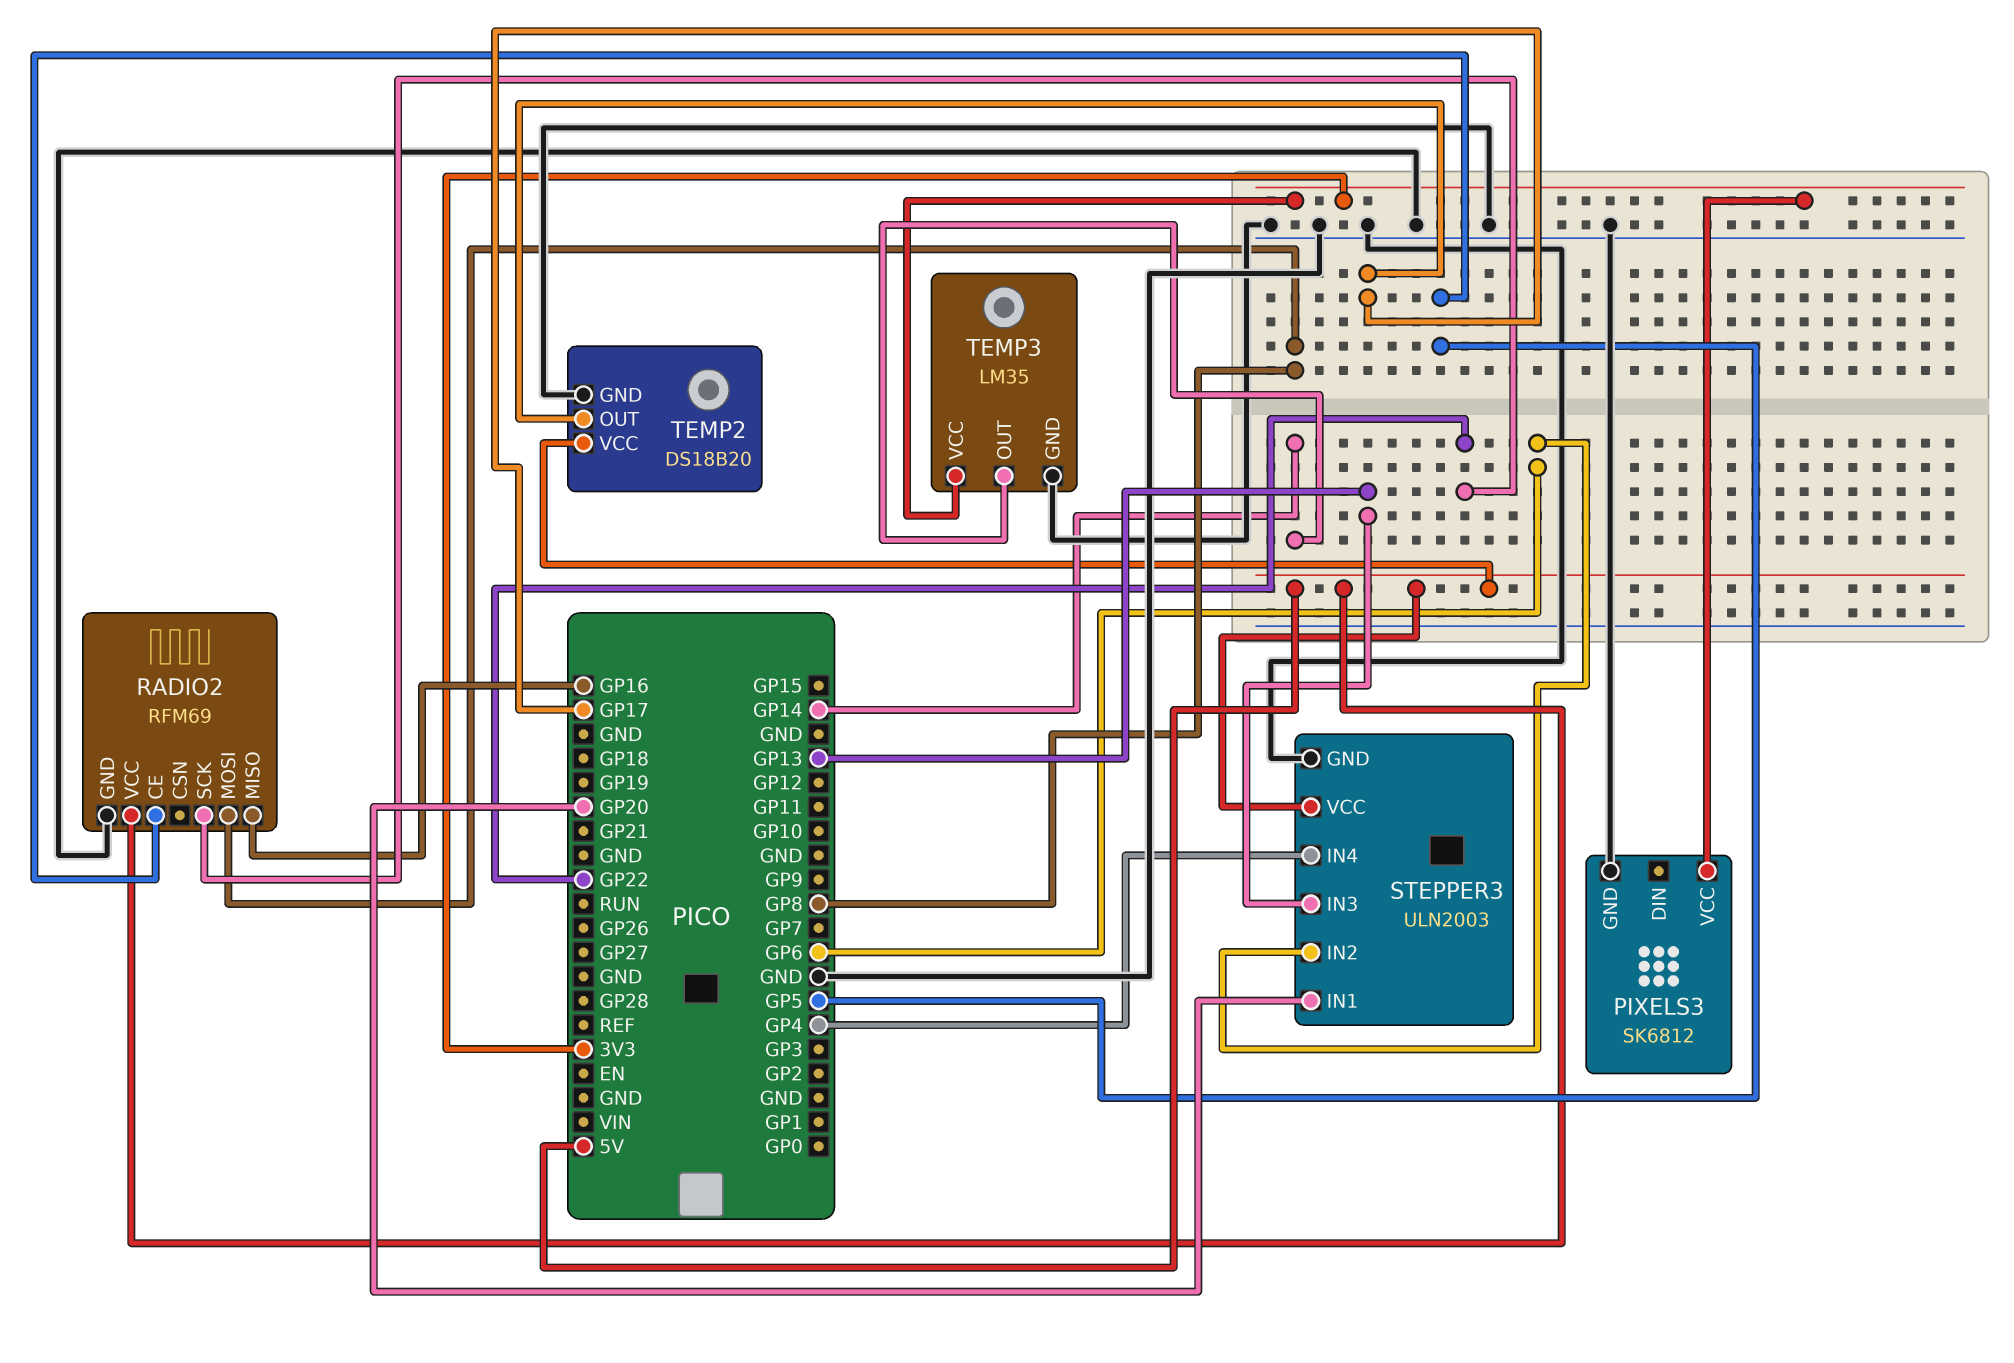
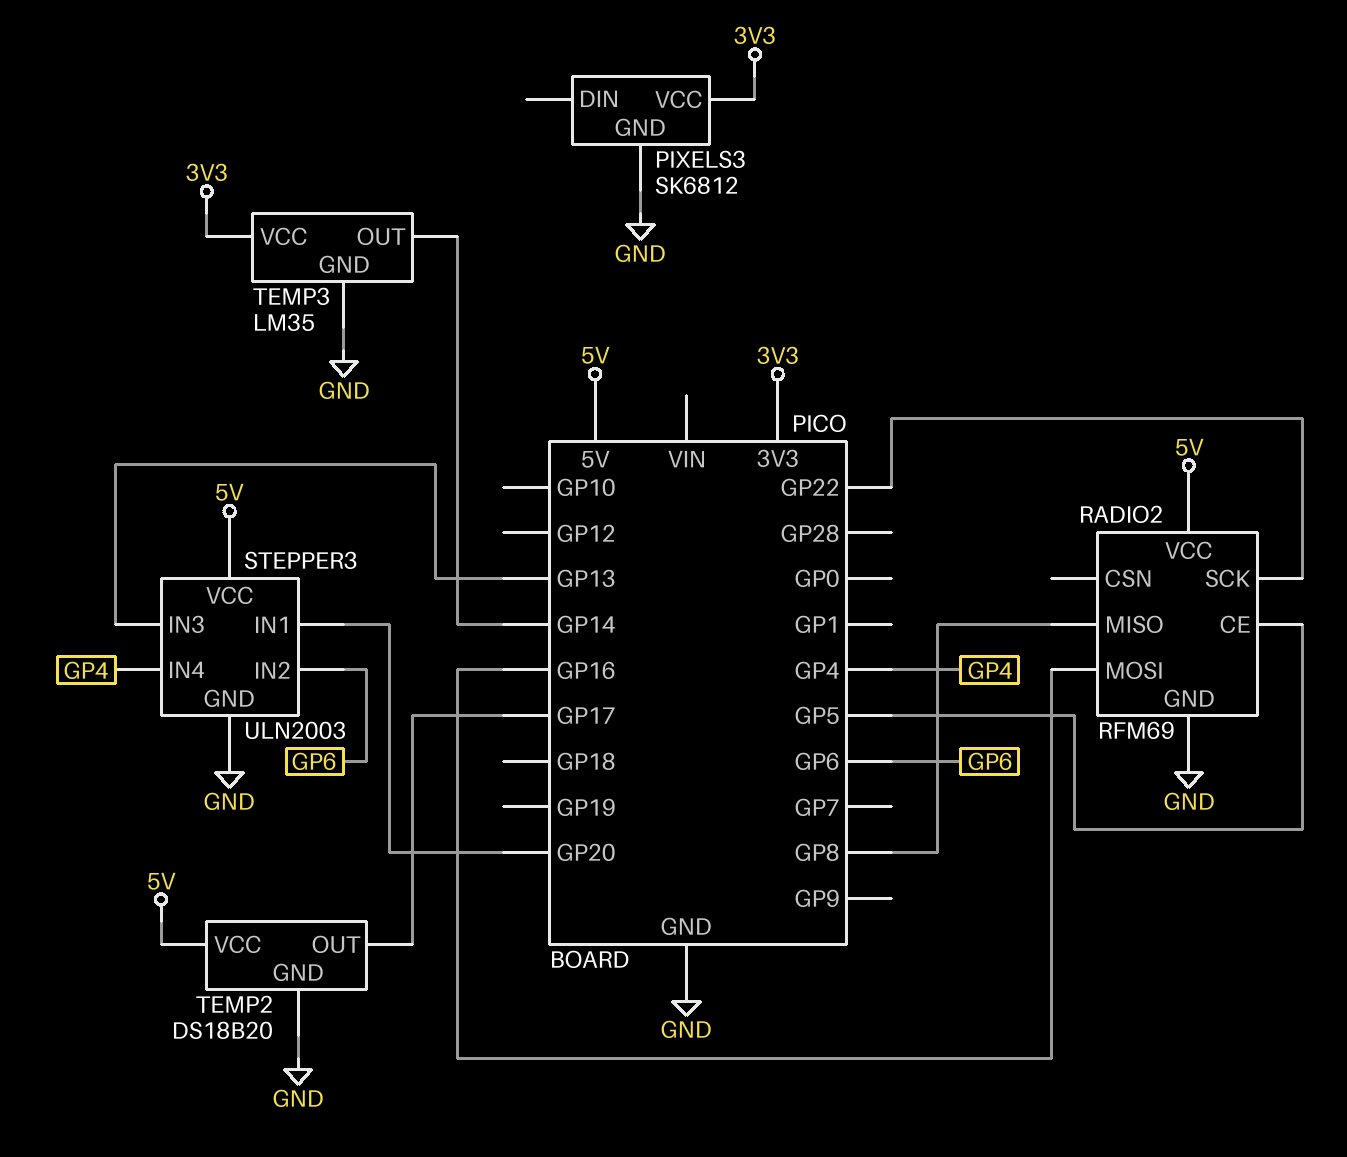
RADIO2 pin MISO: GP16 -> GP8
RADIO2 pin MOSI: GP8 -> GP16

